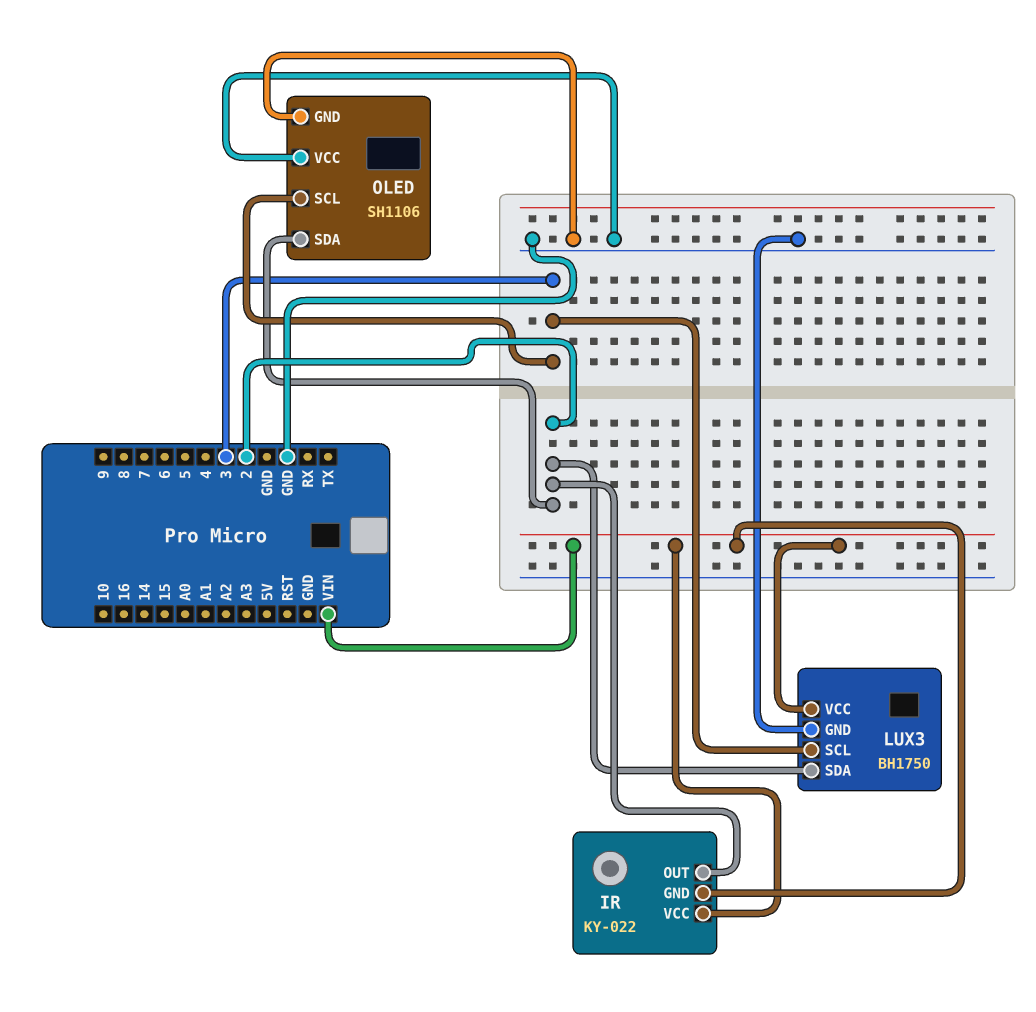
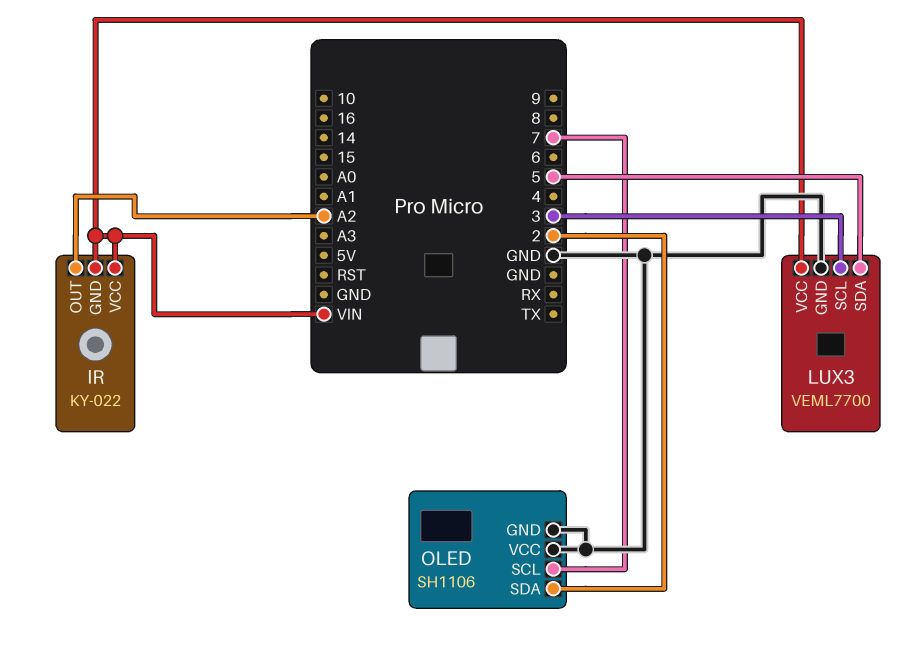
IR pin OUT: 2 -> A2
LUX3: BH1750 -> VEML7700
LUX3 pin SDA: 2 -> 5
OLED pin SCL: 3 -> 7

